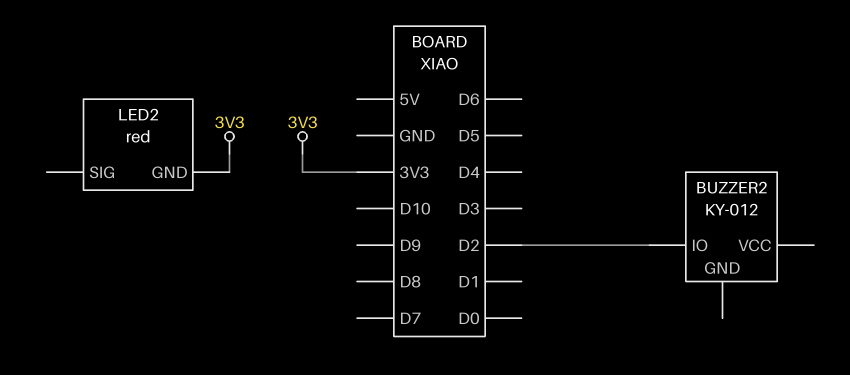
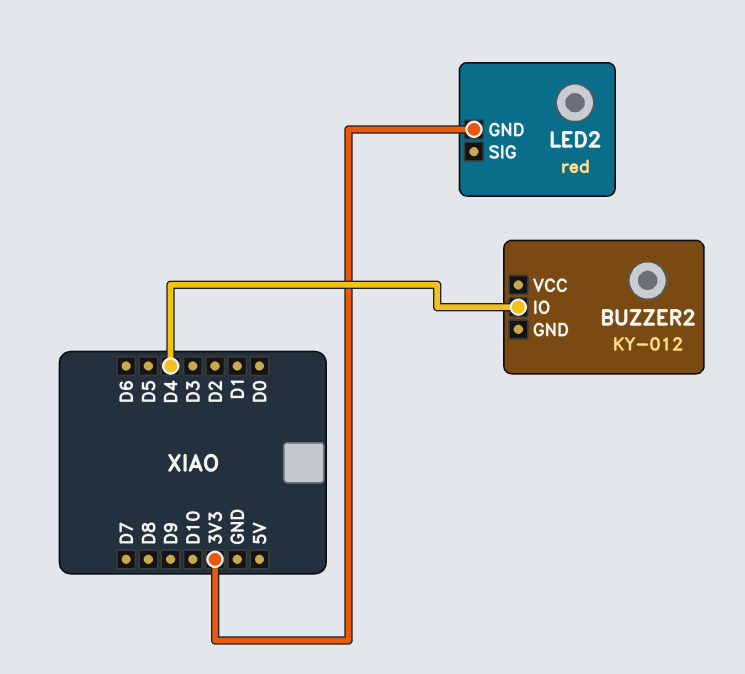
BUZZER2 pin IO: D2 -> D4

